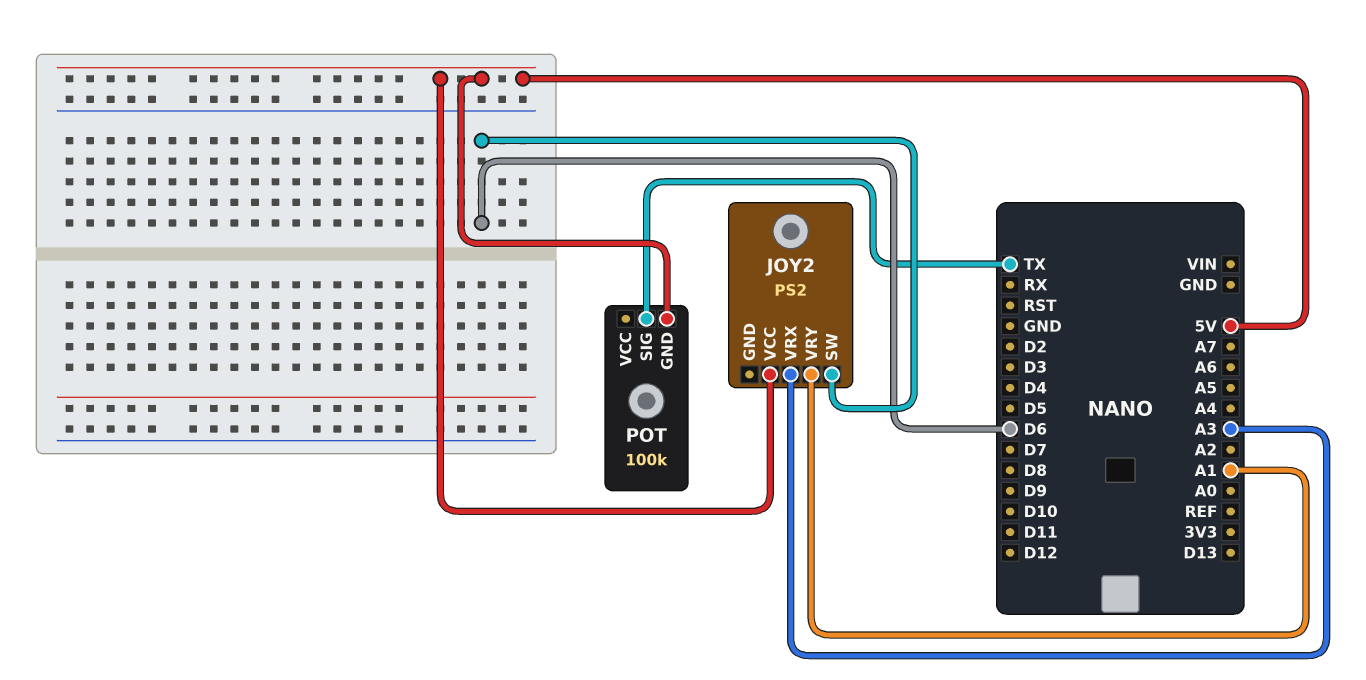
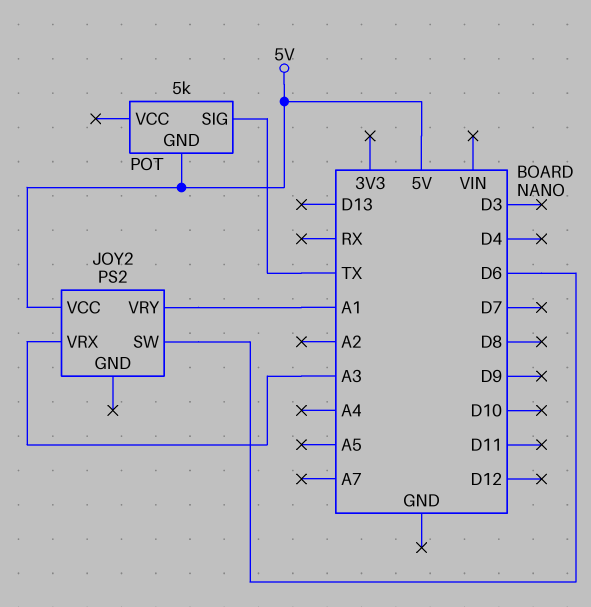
POT: 100k -> 5k

